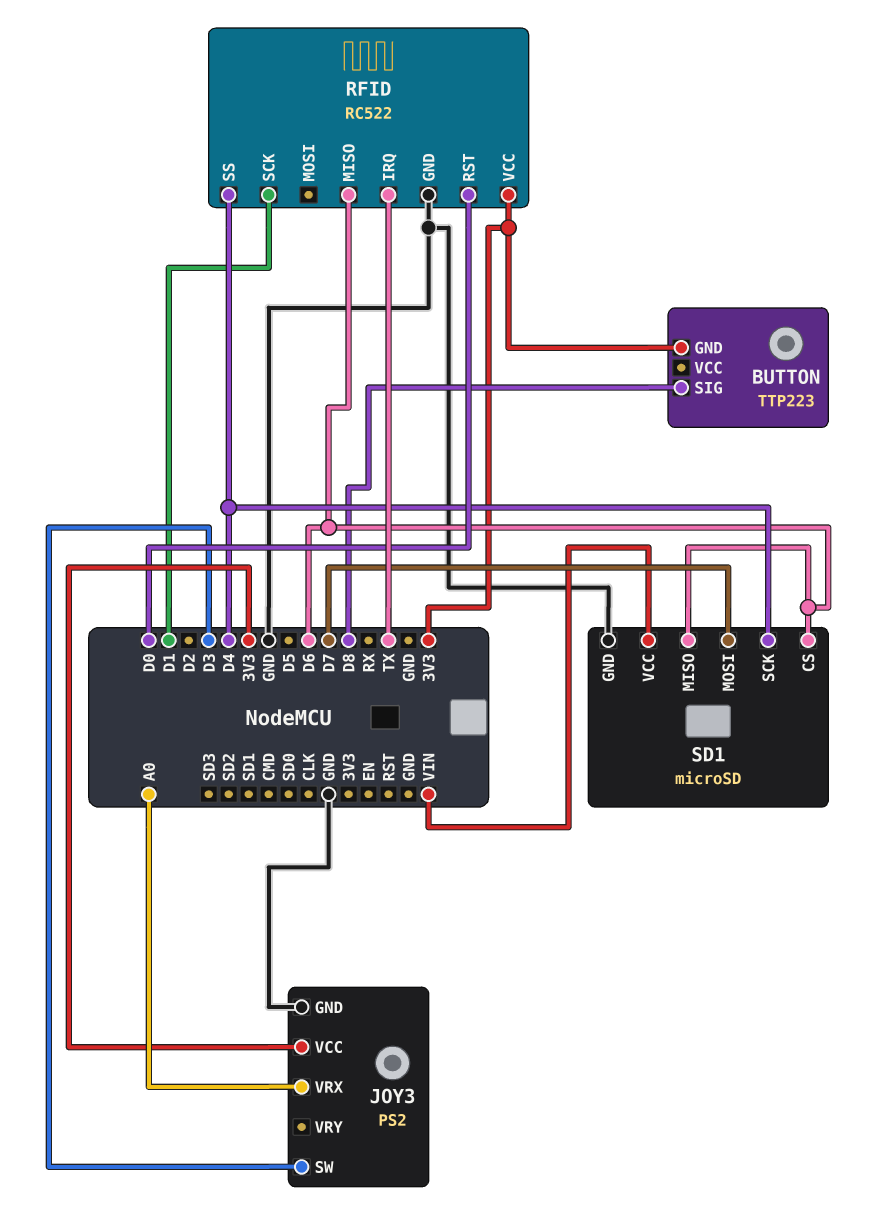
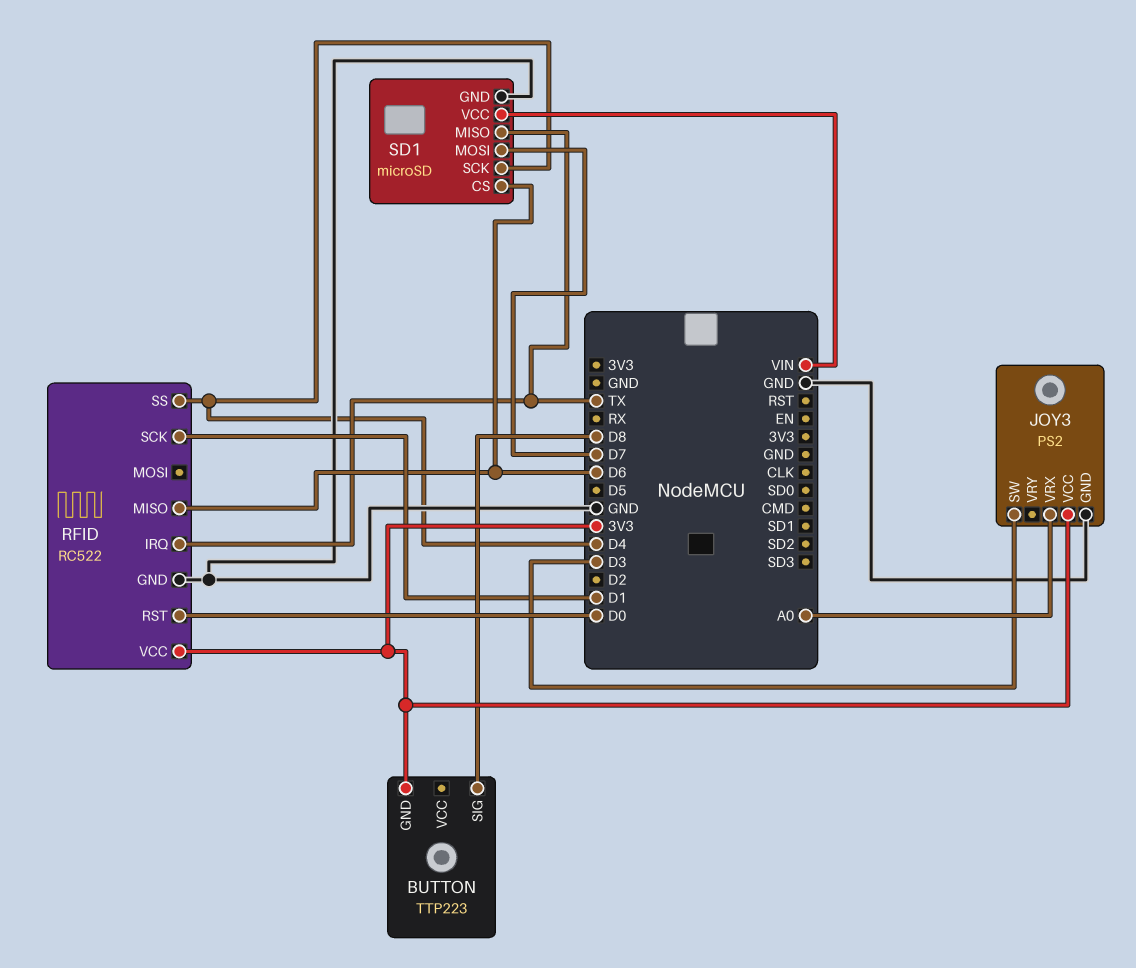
SD1 pin MISO: D6 -> TX

